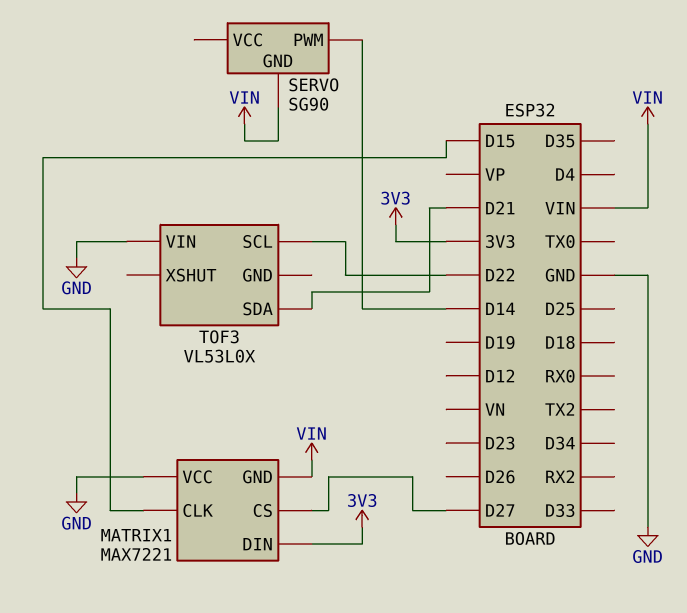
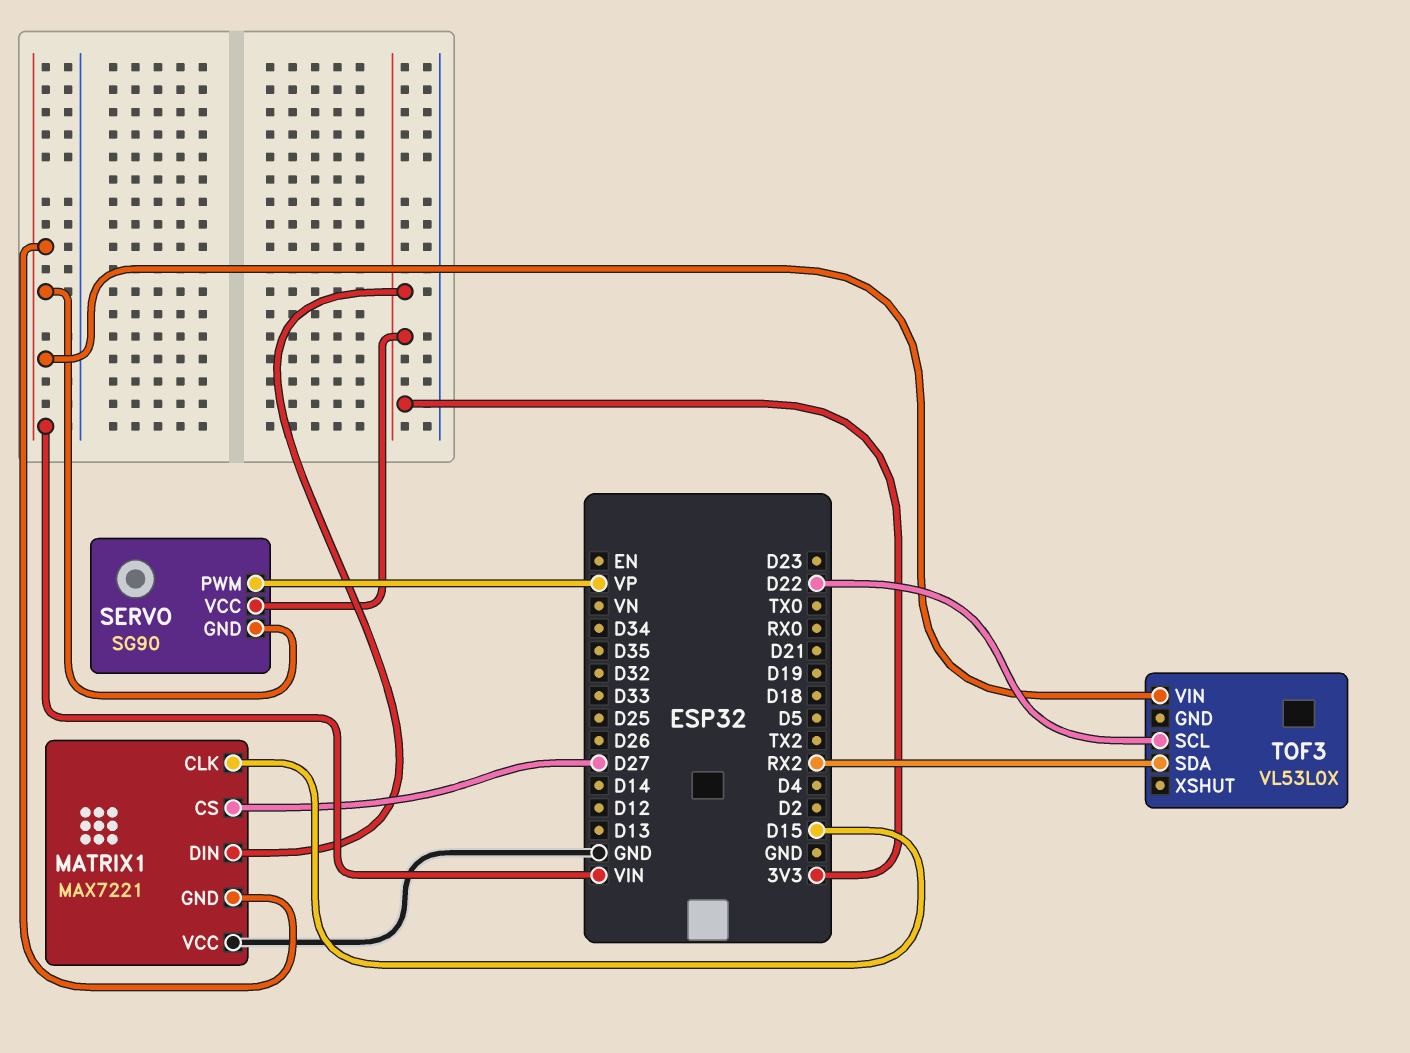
SERVO pin PWM: D14 -> VP
SERVO pin VCC: none -> 3V3
TOF3 pin SDA: D21 -> RX2
TOF3 pin VIN: GND -> VIN

